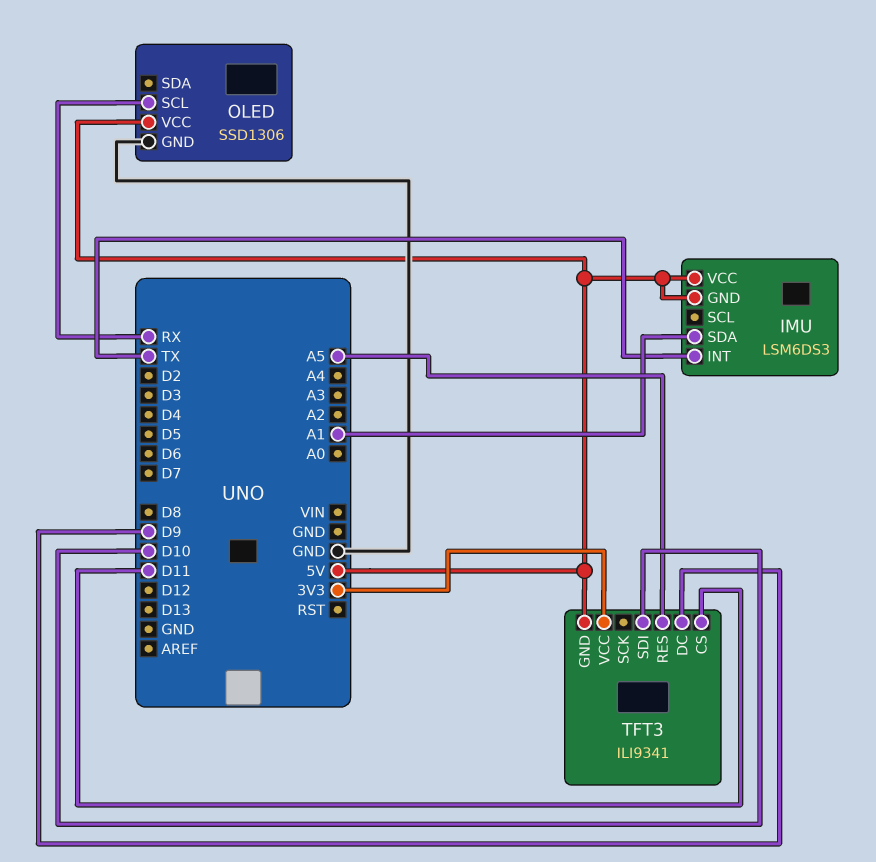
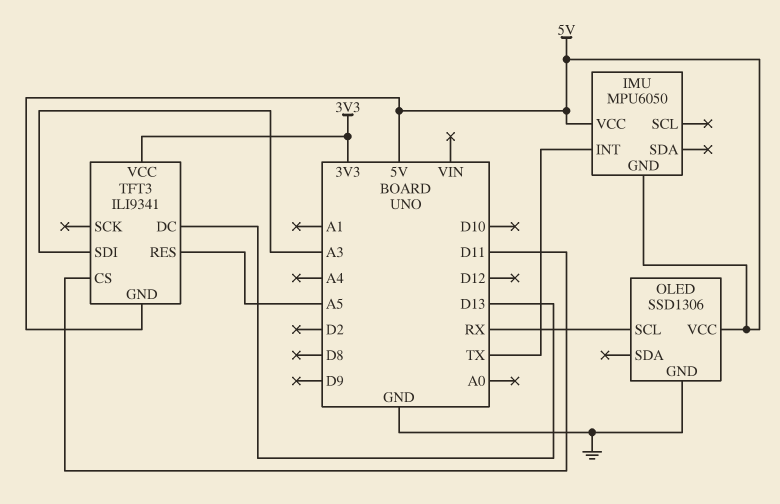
IMU: LSM6DS3 -> MPU6050
IMU pin SDA: A1 -> none
TFT3 pin DC: D9 -> D13
TFT3 pin SDI: D10 -> A3

